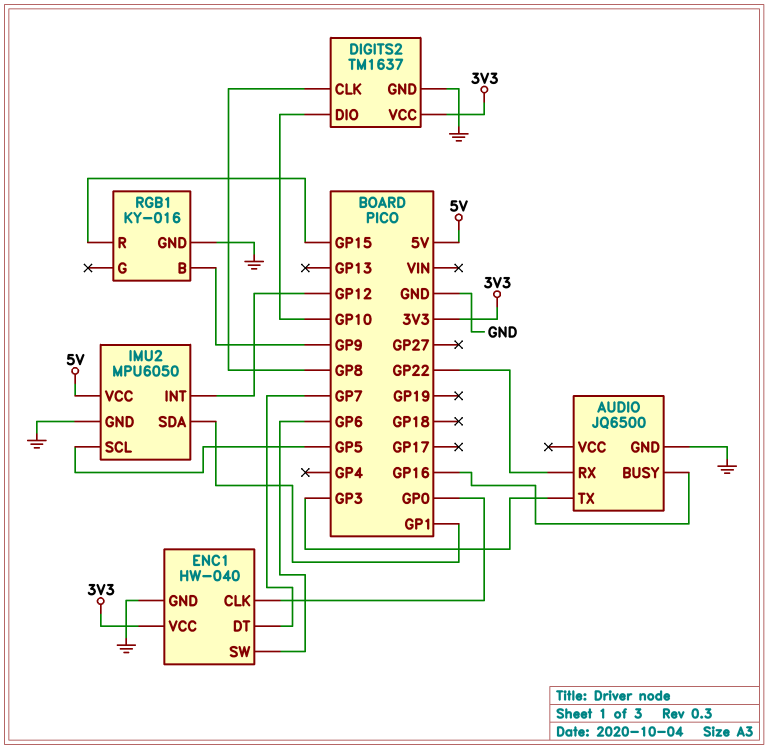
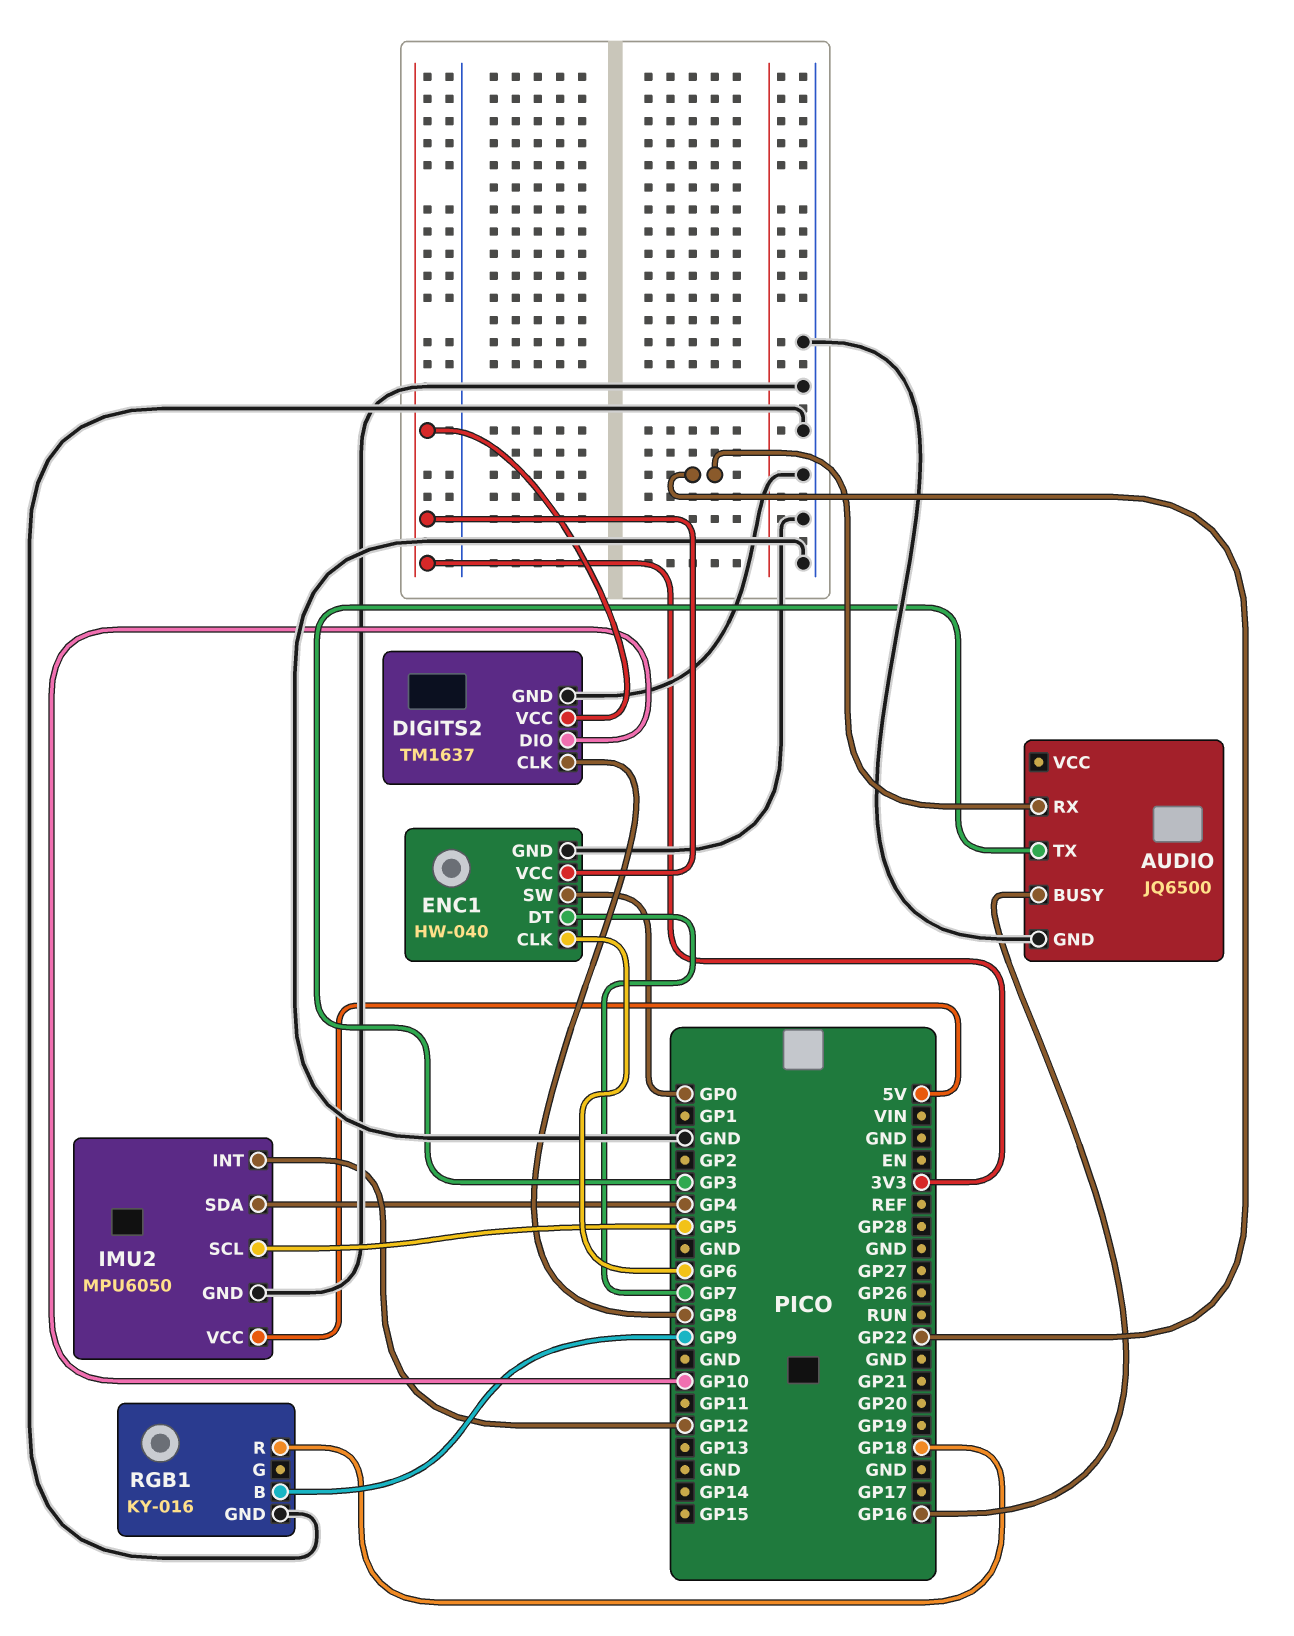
ENC1 pin CLK: GP0 -> GP6
ENC1 pin SW: GP6 -> GP0
IMU2 pin SDA: GP1 -> GP4
RGB1 pin R: GP15 -> GP18

